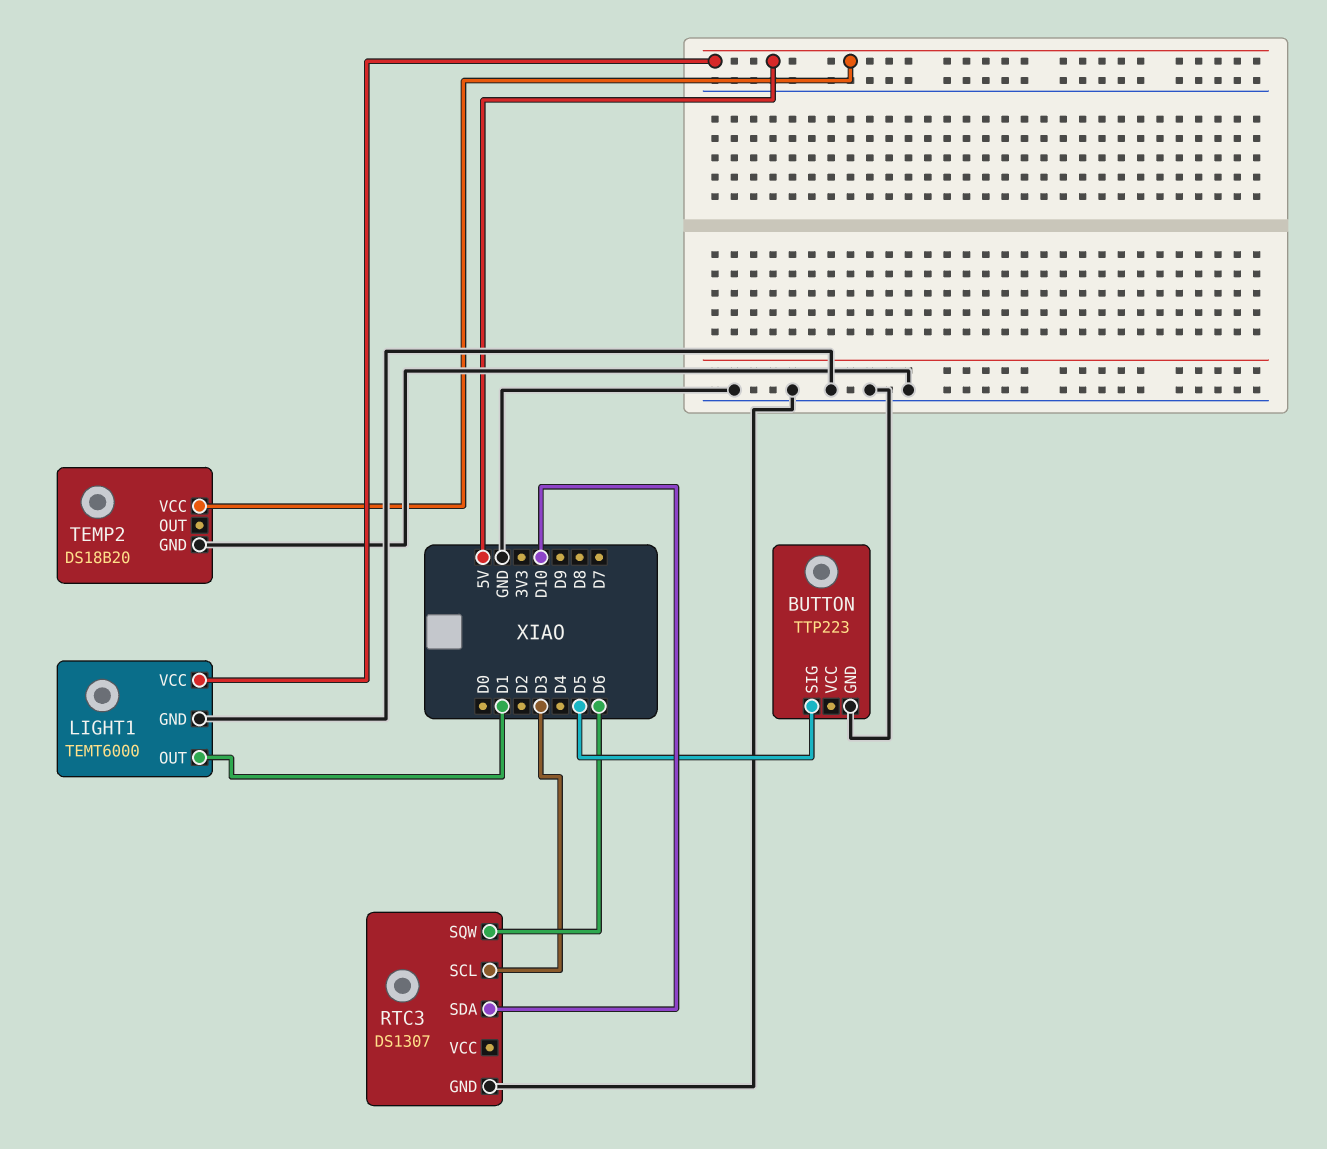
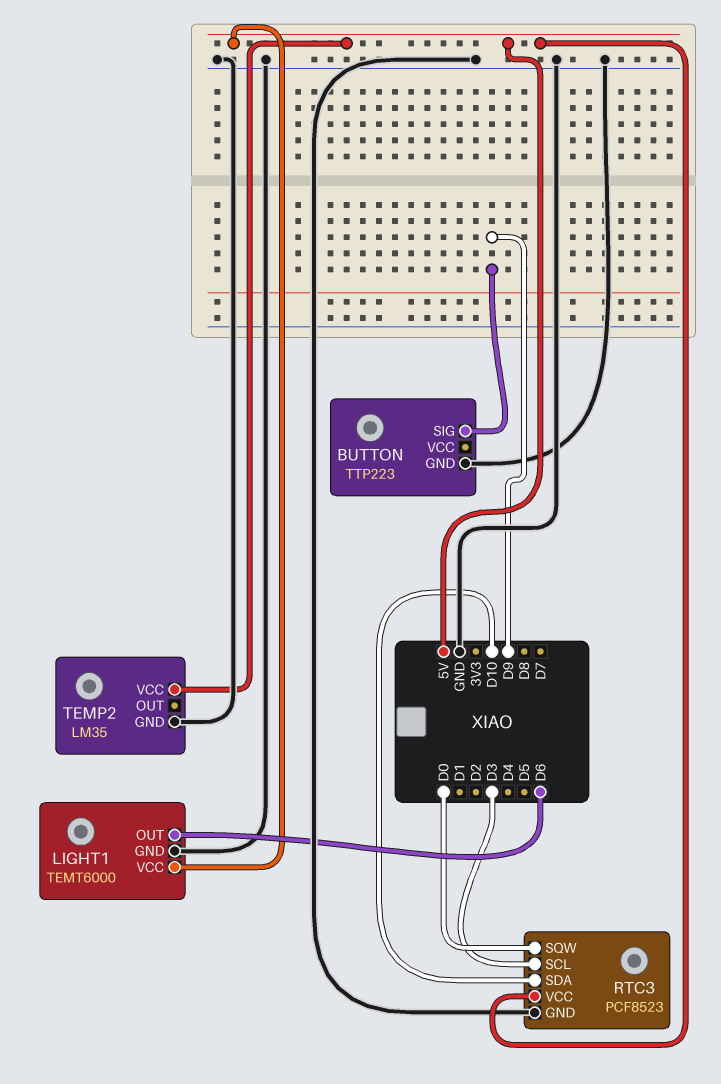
BUTTON pin SIG: D5 -> D9
LIGHT1 pin OUT: D1 -> D6
RTC3: DS1307 -> PCF8523
RTC3 pin SQW: D6 -> D0
RTC3 pin VCC: none -> 5V
TEMP2: DS18B20 -> LM35

